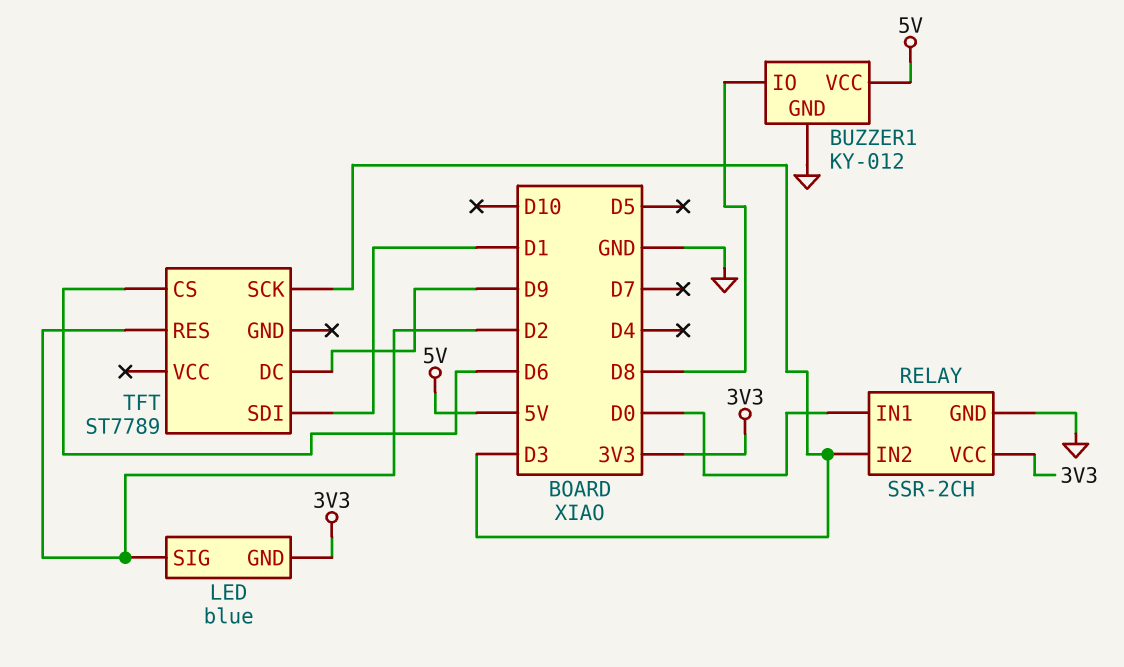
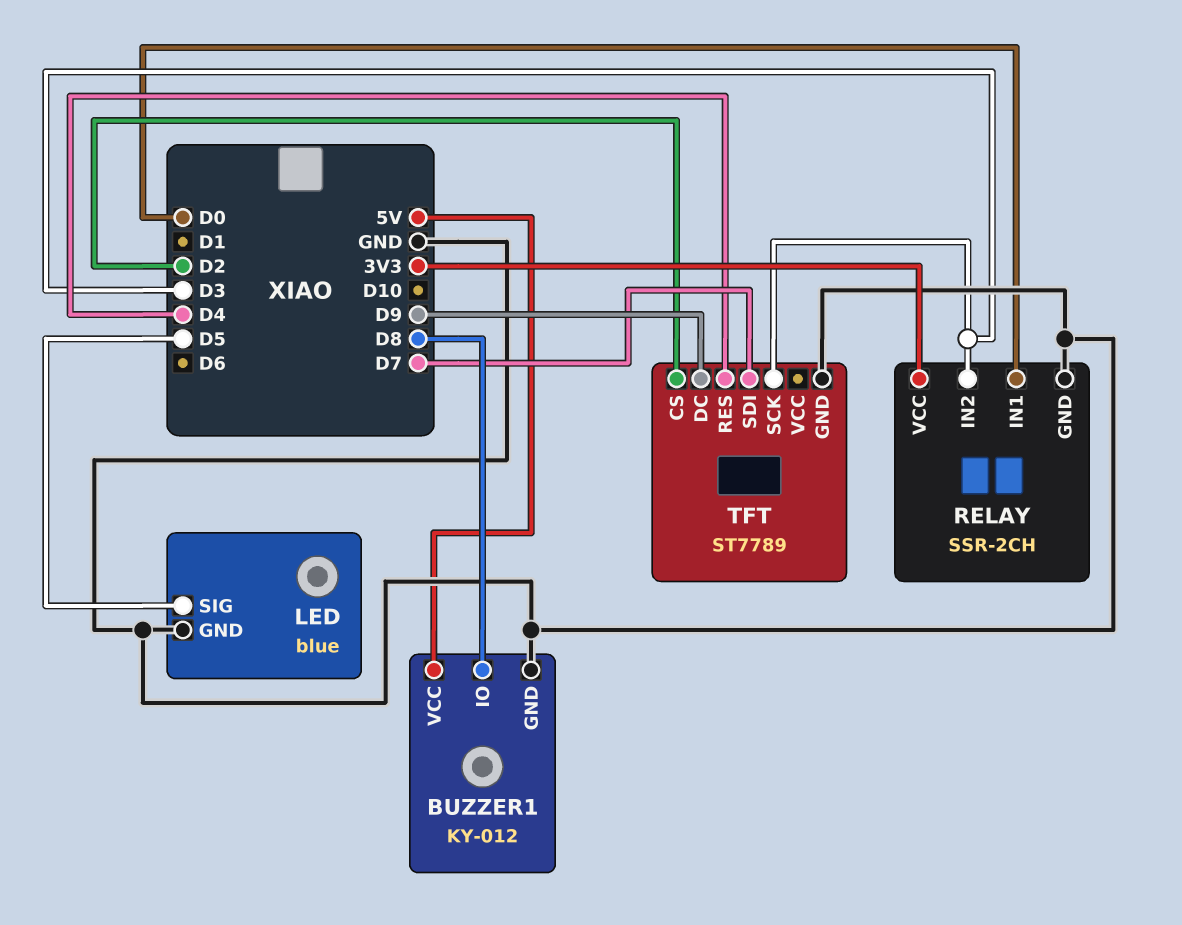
LED pin GND: 3V3 -> GND
LED pin SIG: D2 -> D5
TFT pin CS: D6 -> D2
TFT pin GND: none -> GND
TFT pin RES: D2 -> D4
TFT pin SDI: D1 -> D7

